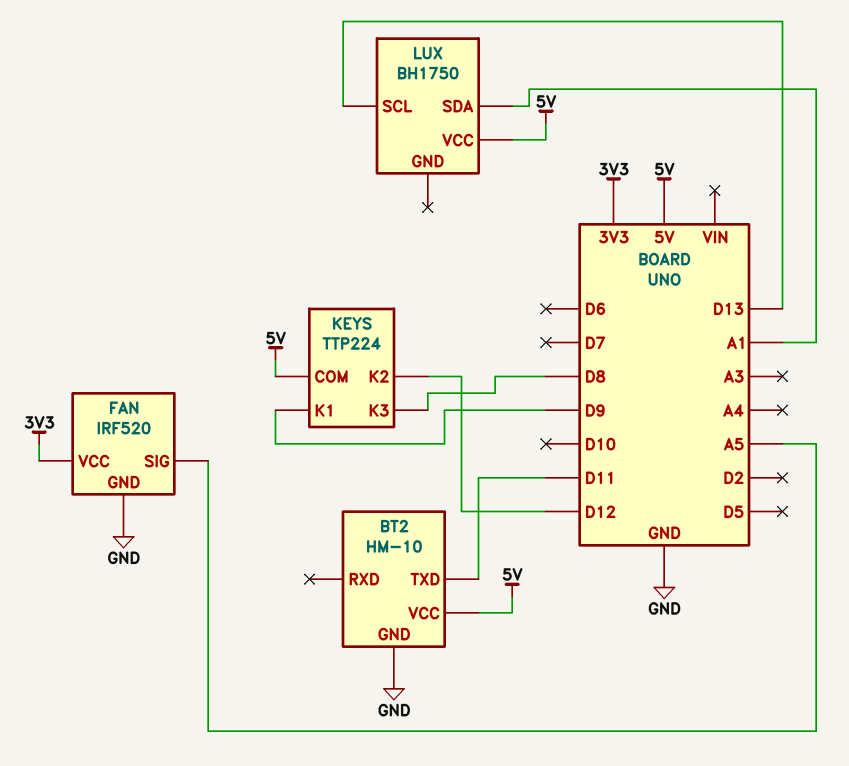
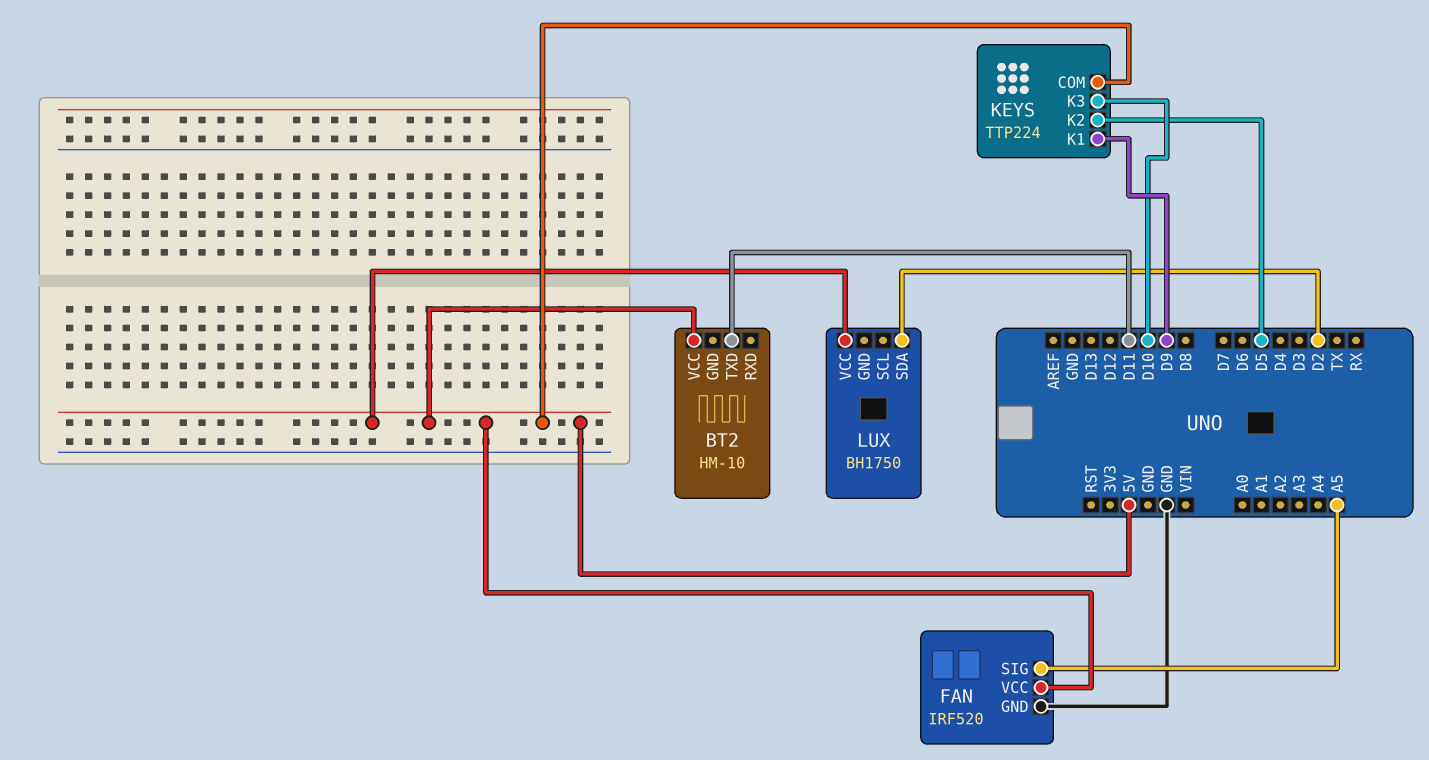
BT2 pin GND: GND -> none
FAN pin VCC: 3V3 -> 5V
KEYS pin K2: D12 -> D5
KEYS pin K3: D8 -> D10
LUX pin SCL: D13 -> none
LUX pin SDA: A1 -> D2

